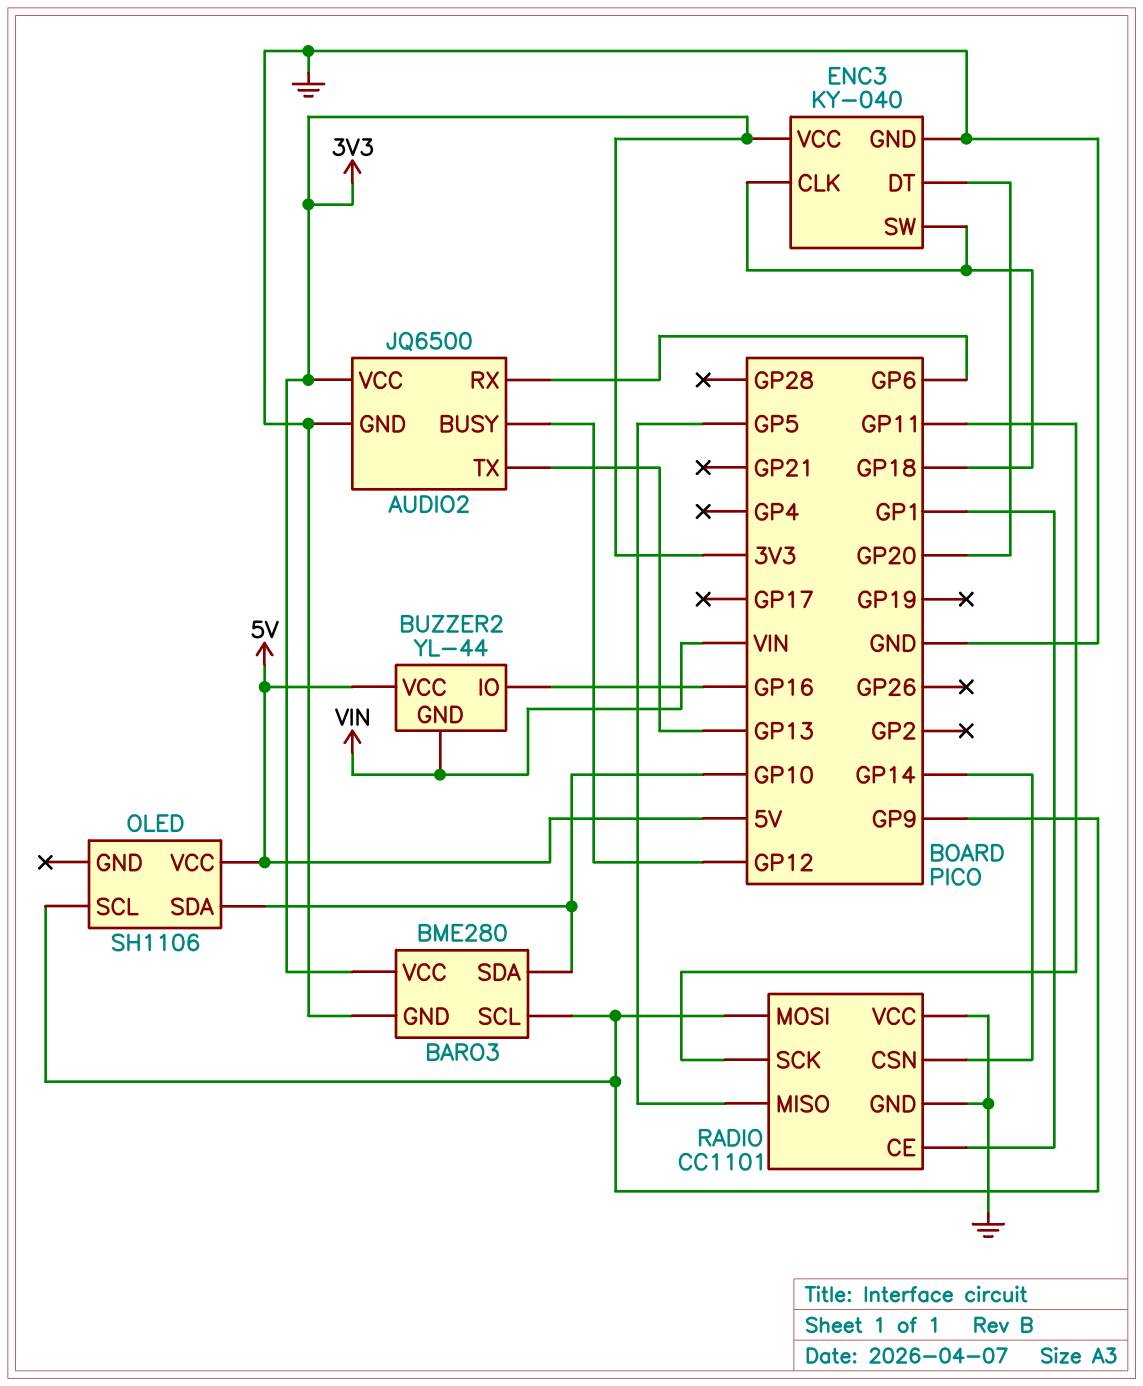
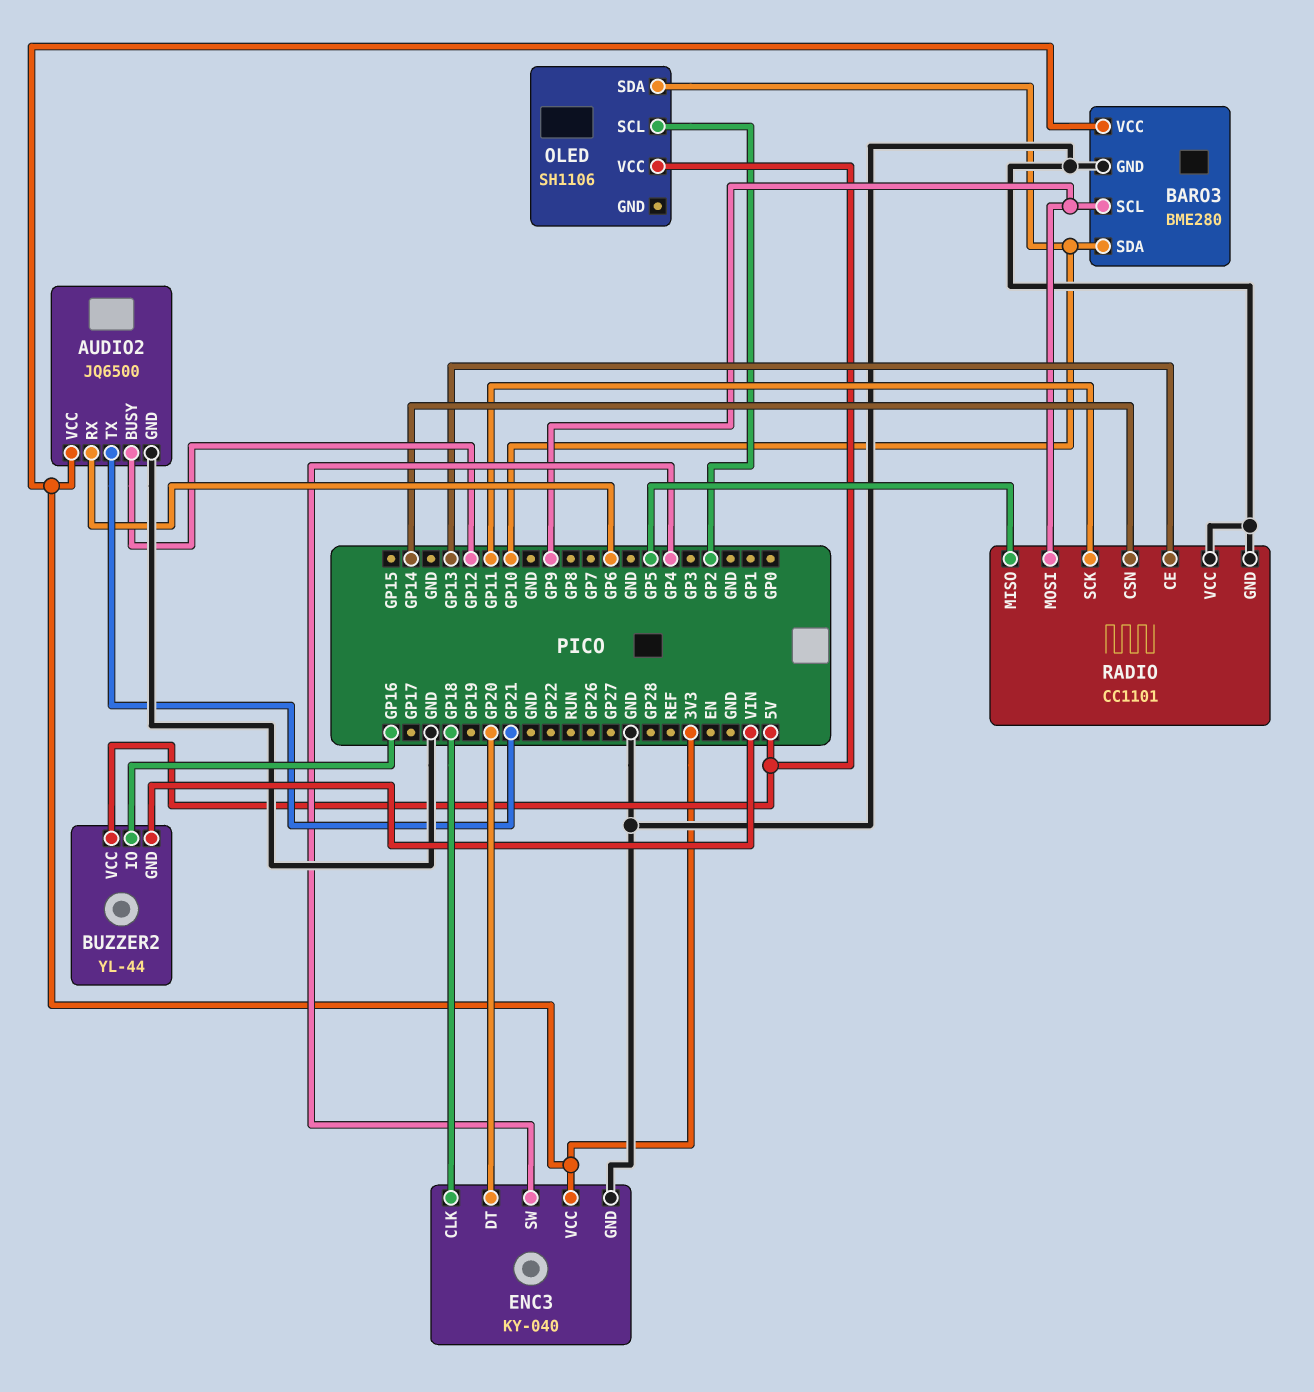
AUDIO2 pin TX: GP13 -> GP21
ENC3 pin SW: GP18 -> GP4
OLED pin SCL: GP9 -> GP2
RADIO pin CE: GP1 -> GP13

